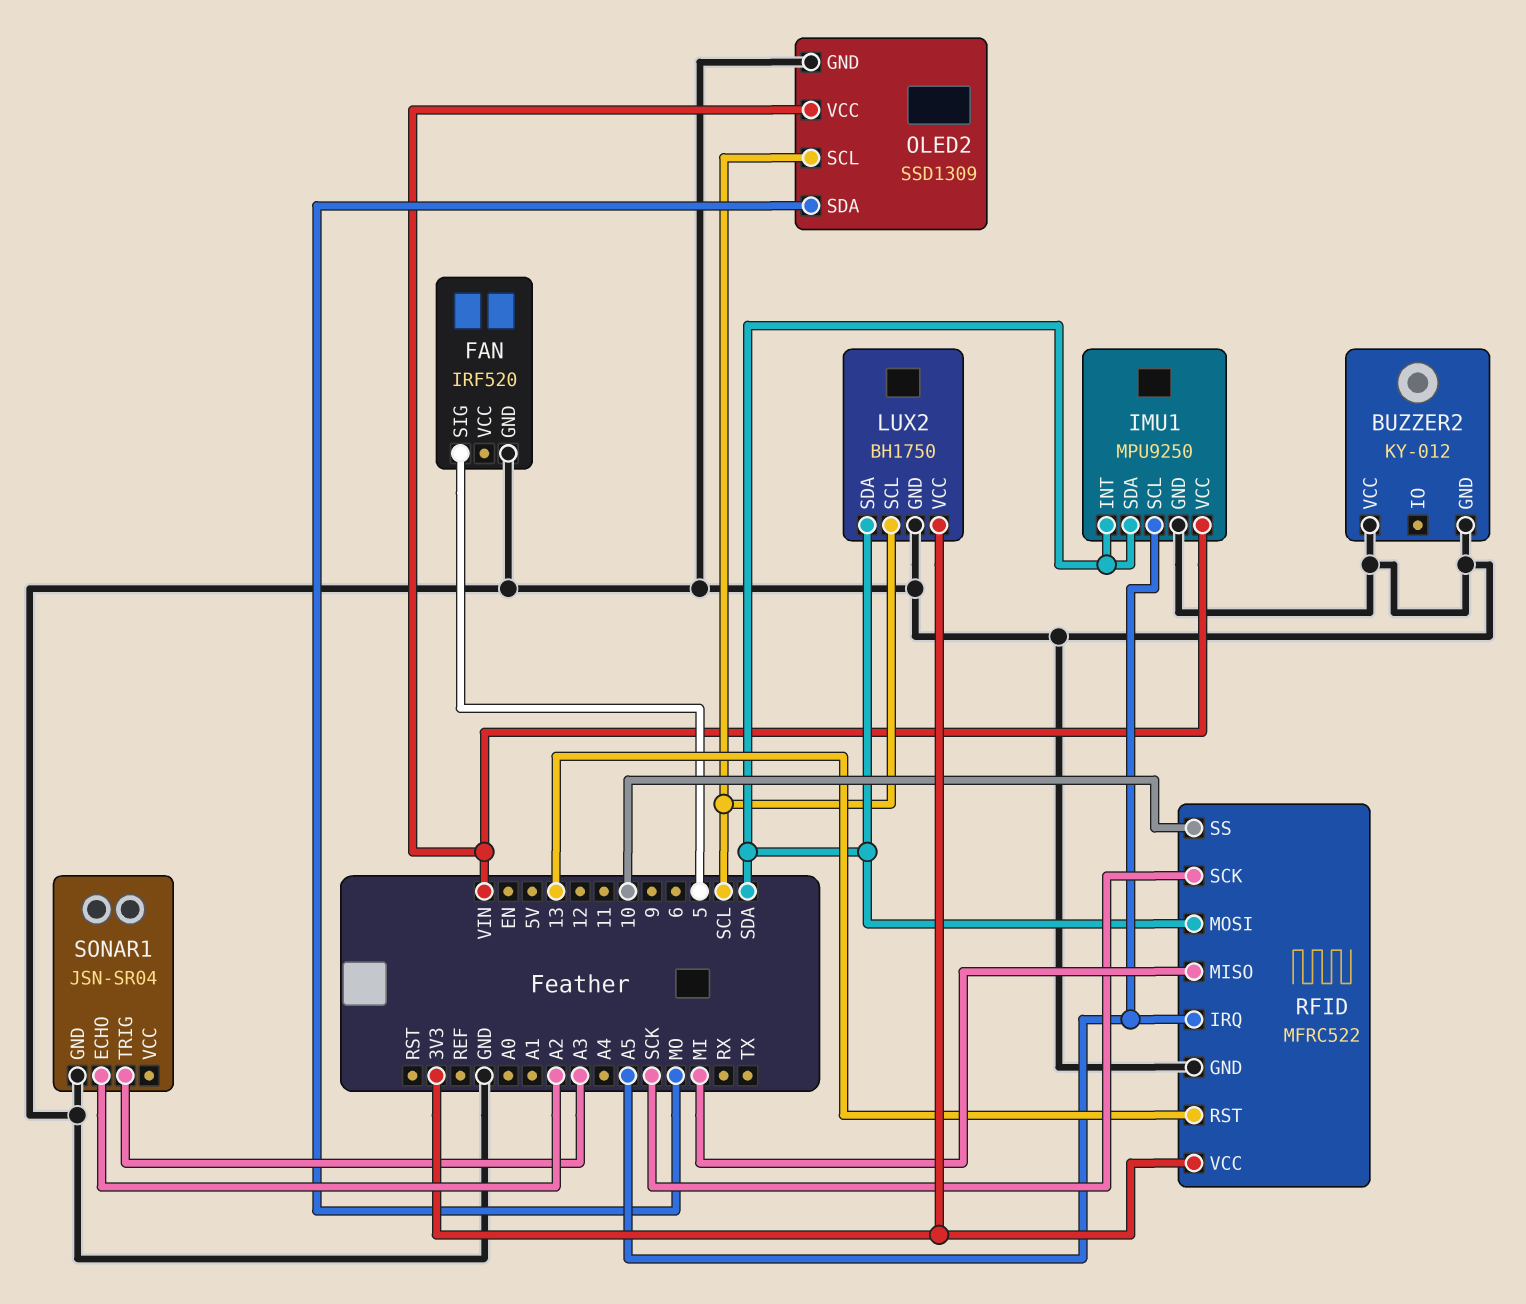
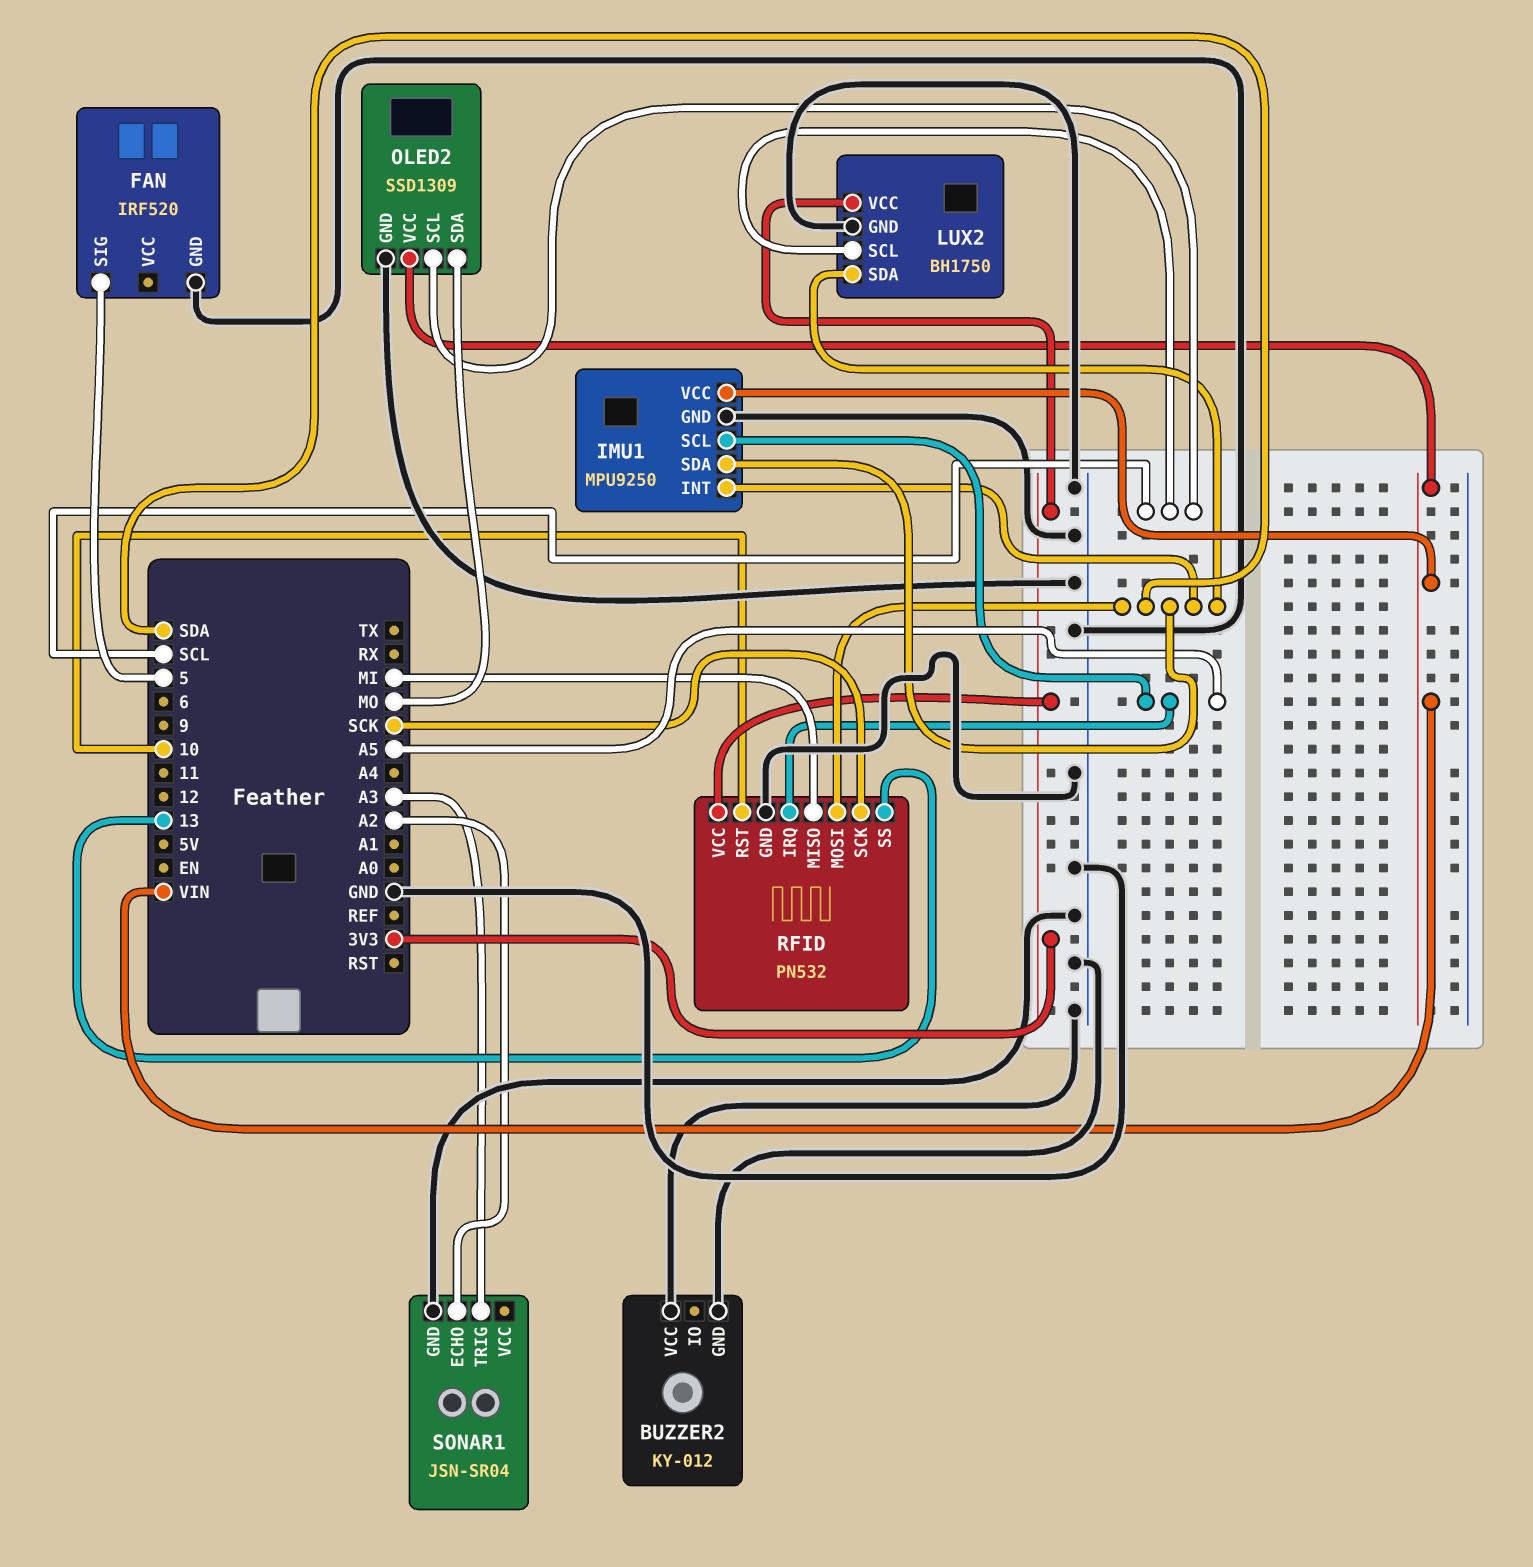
RFID: MFRC522 -> PN532
RFID pin RST: 13 -> 10
RFID pin SS: 10 -> 13

